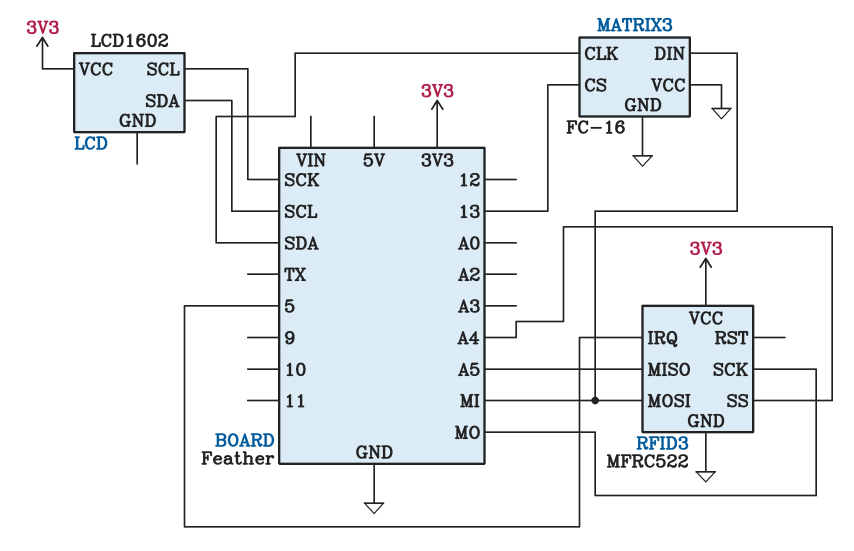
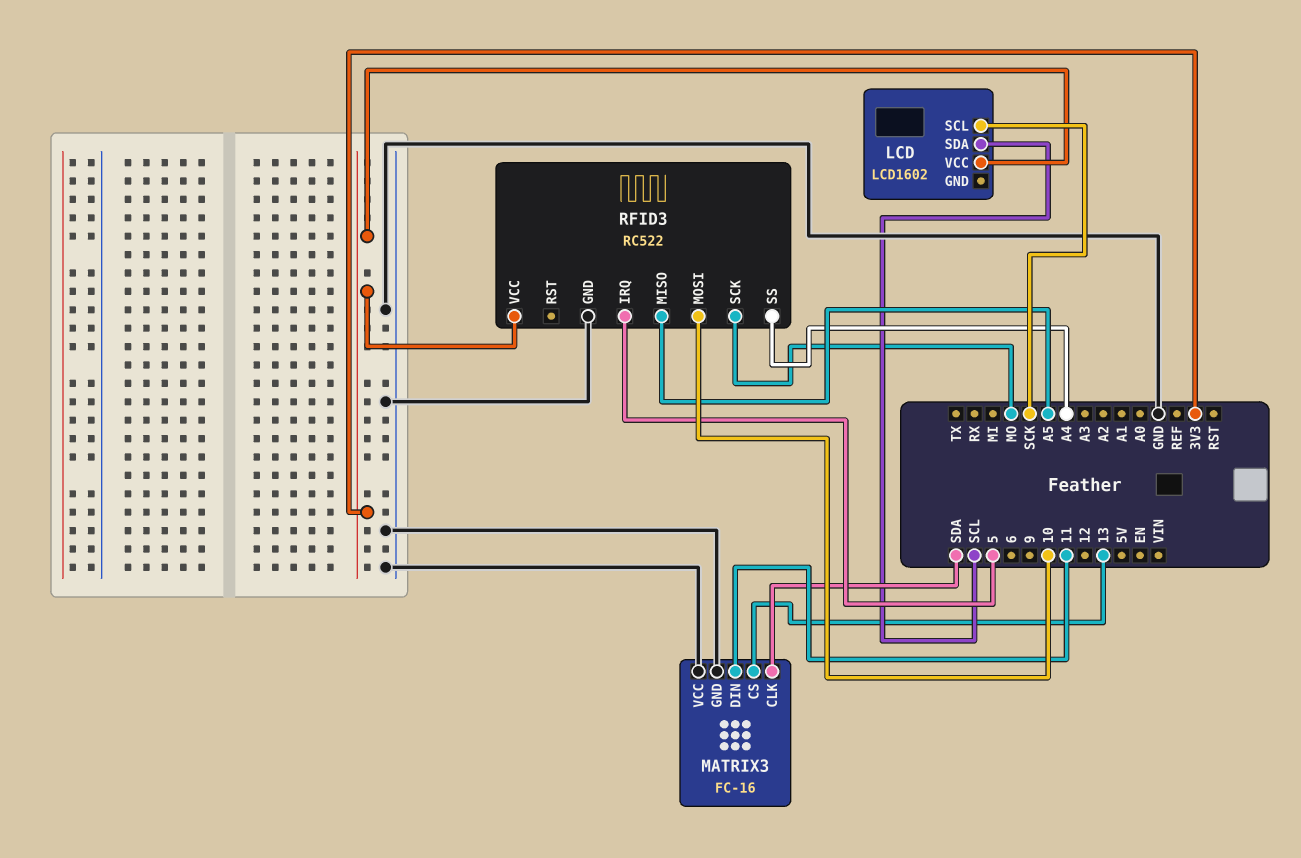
MATRIX3 pin DIN: MI -> 11
RFID3: MFRC522 -> RC522
RFID3 pin MOSI: MI -> 10

